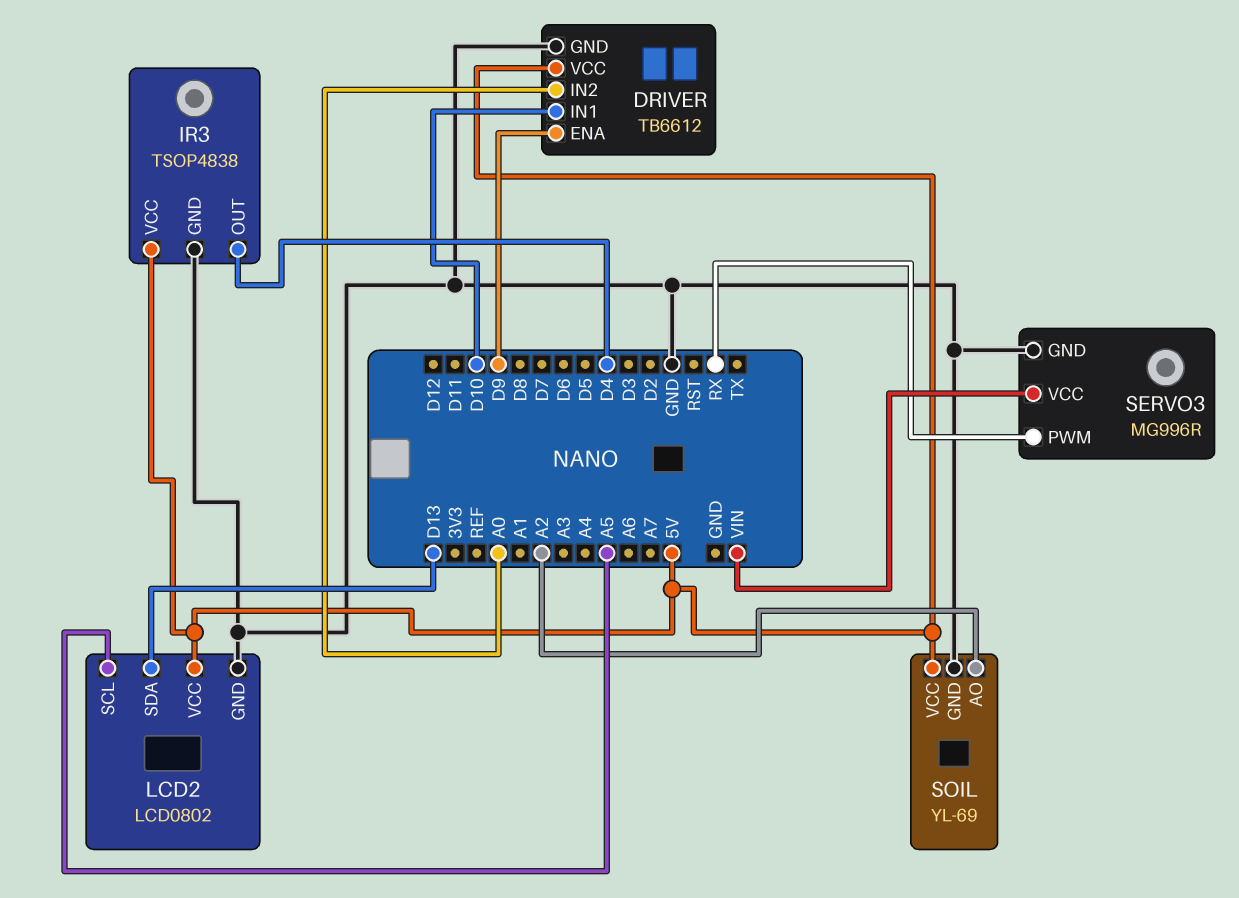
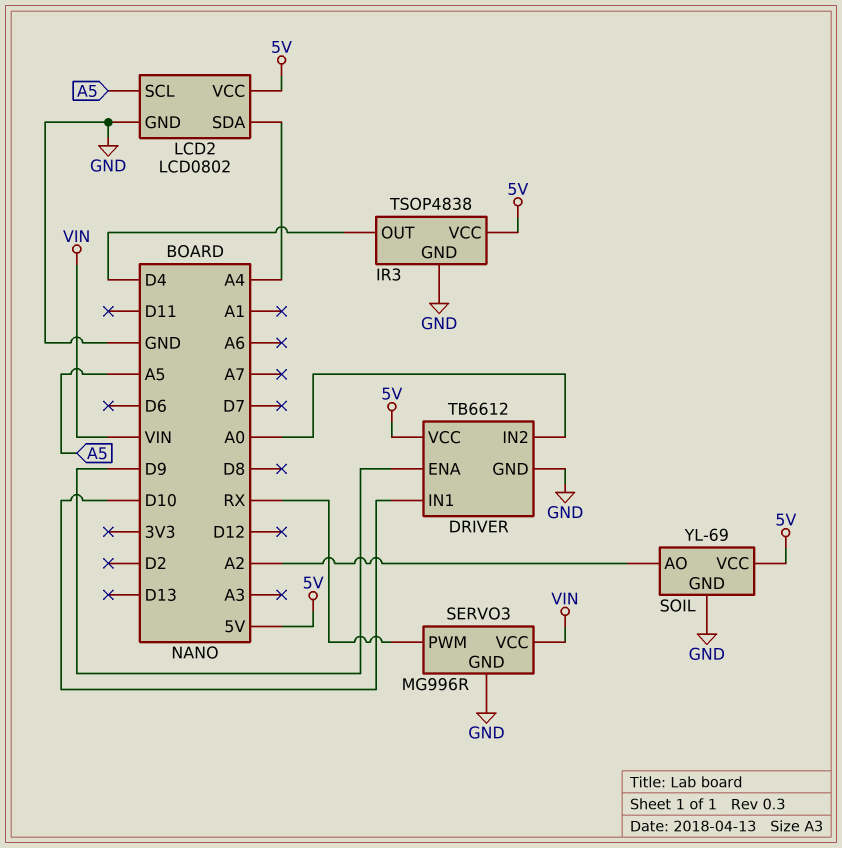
LCD2 pin SDA: D13 -> A4

